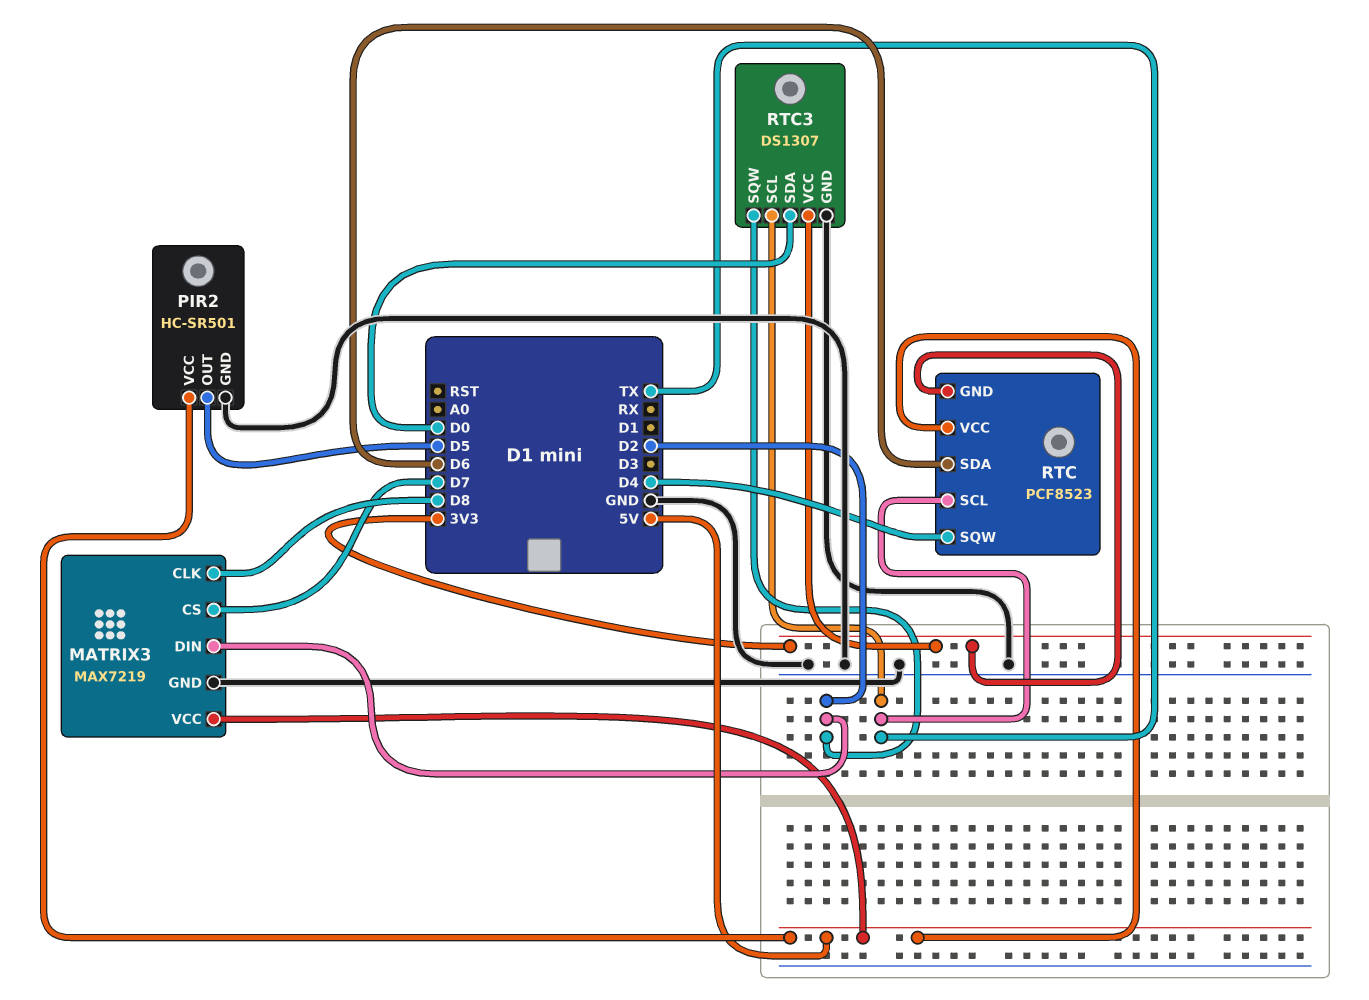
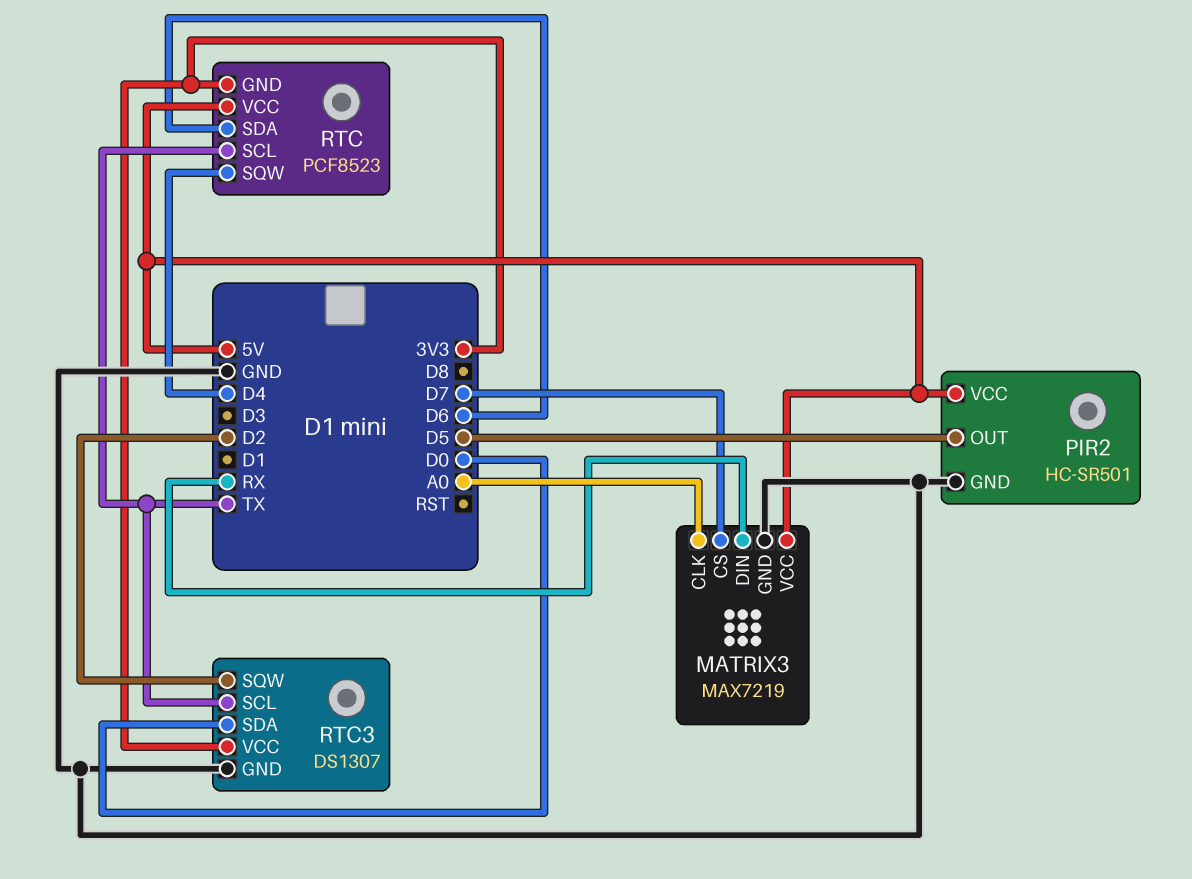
MATRIX3 pin CLK: D8 -> A0
MATRIX3 pin DIN: D2 -> RX

